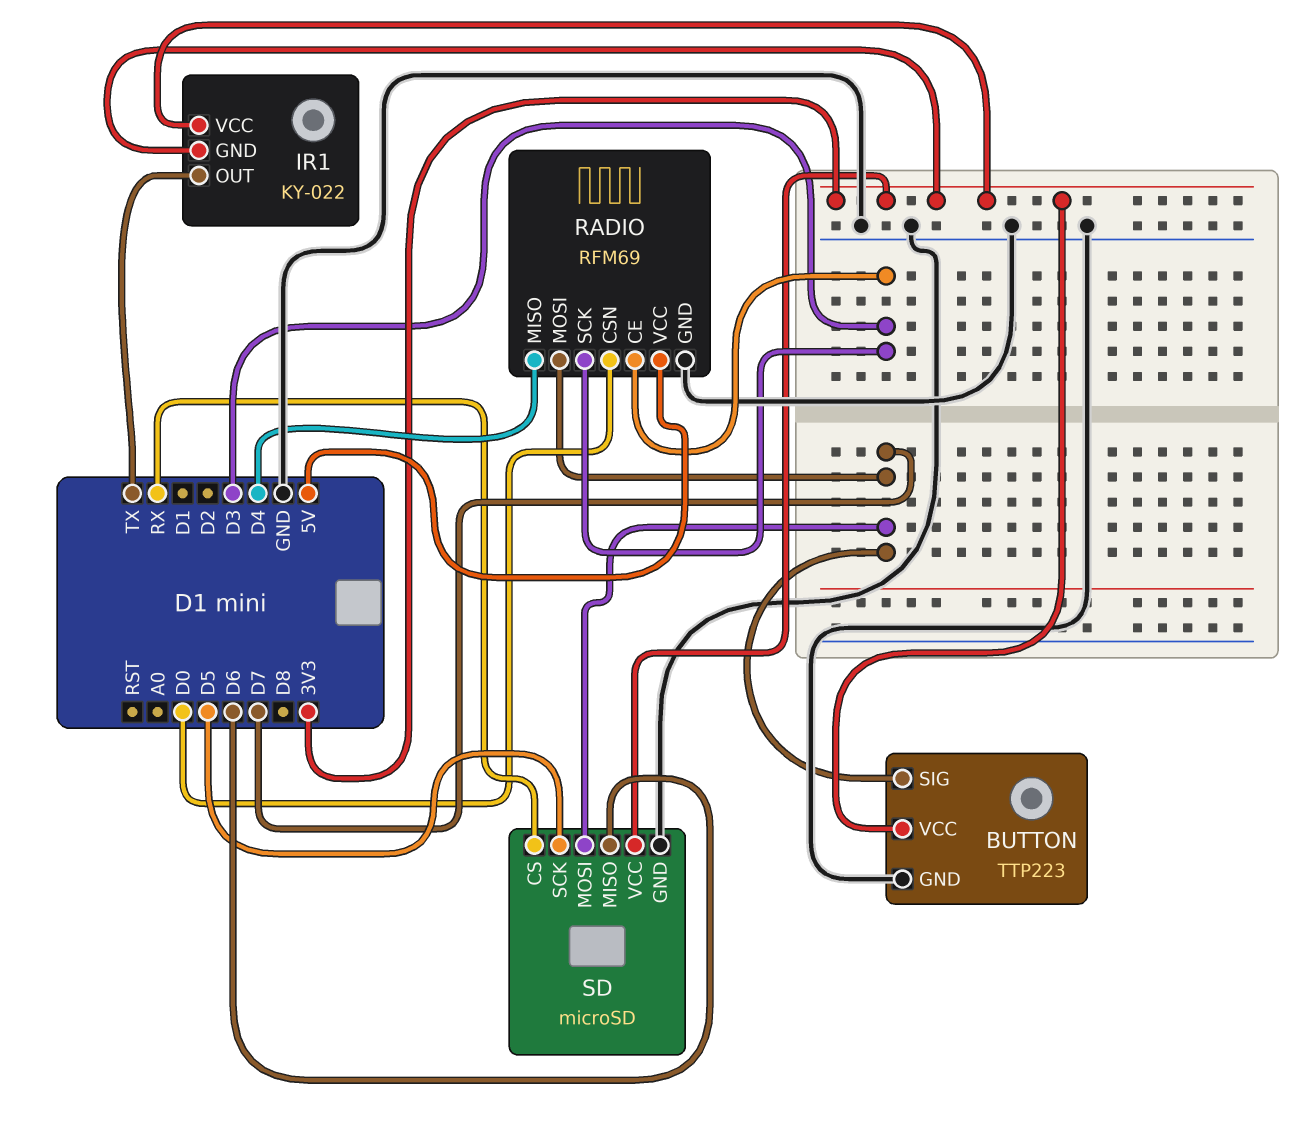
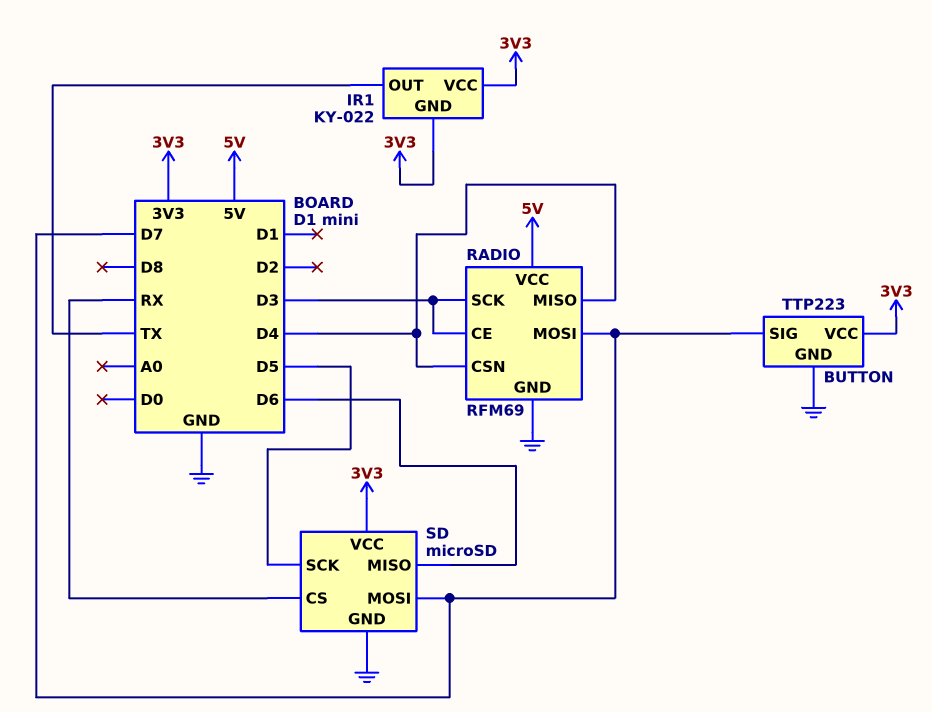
RADIO pin CSN: D0 -> D4

